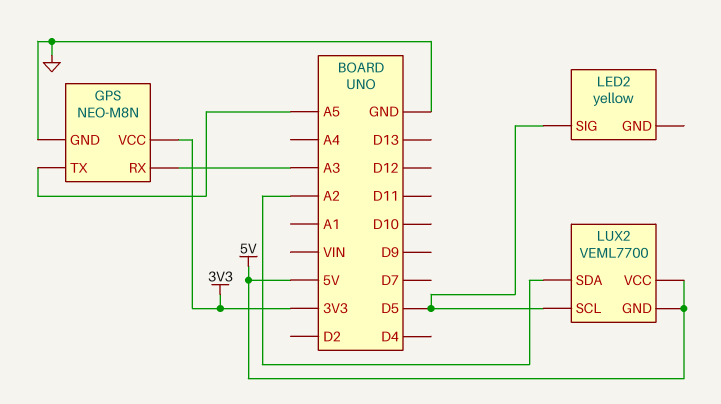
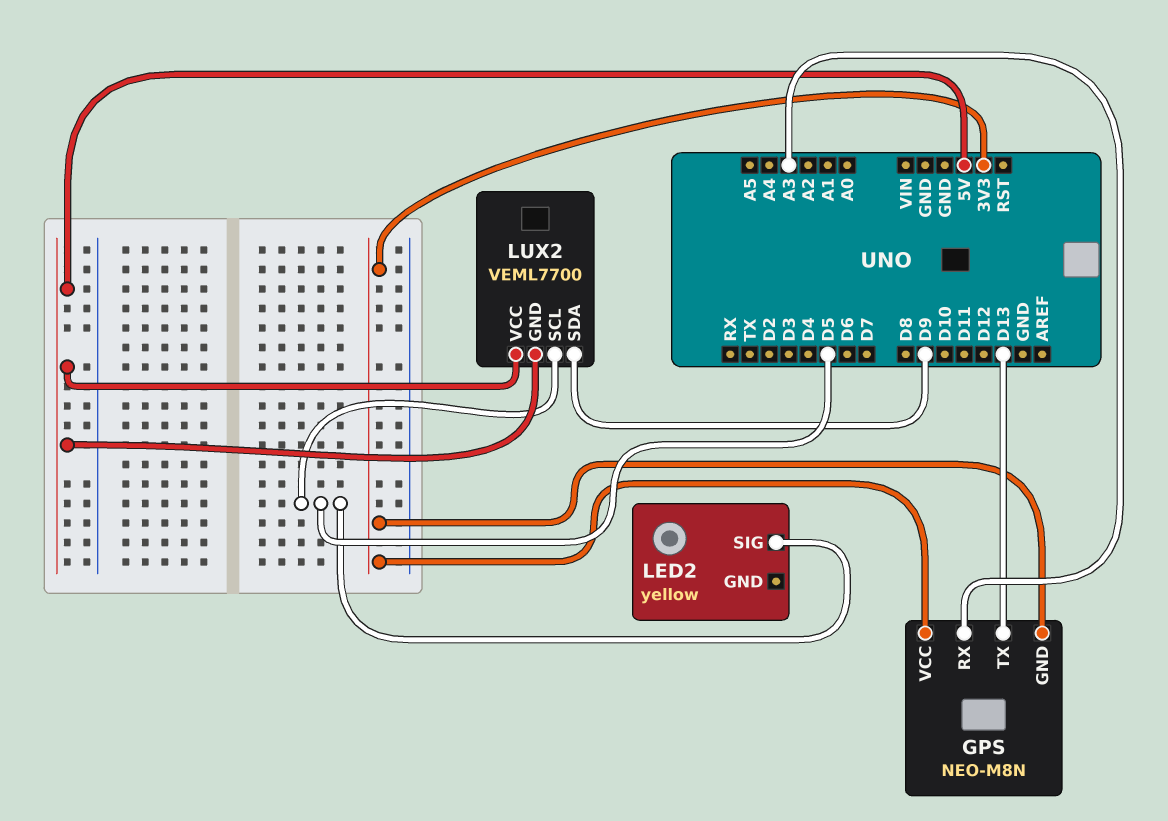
GPS pin GND: GND -> 3V3
GPS pin TX: A5 -> D13
LUX2 pin SDA: A2 -> D9

